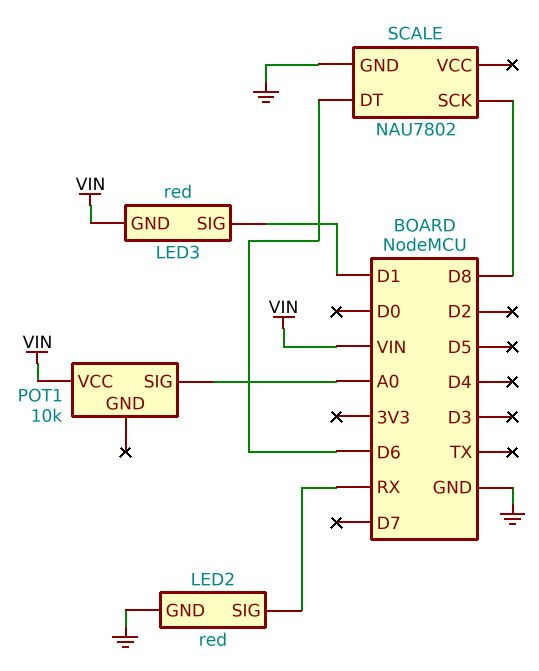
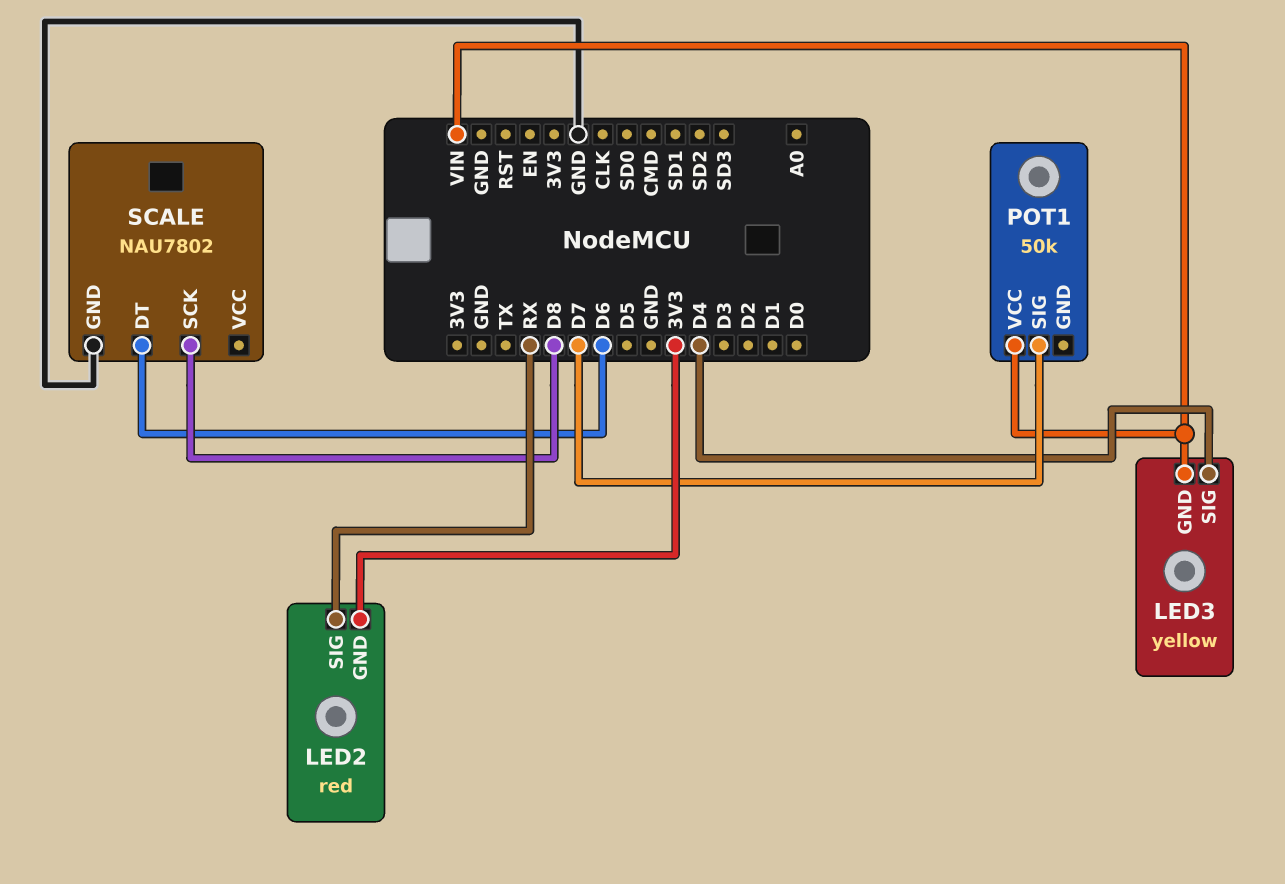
LED2 pin GND: GND -> 3V3
LED3: red -> yellow
LED3 pin SIG: D1 -> D4
POT1: 10k -> 50k
POT1 pin SIG: A0 -> D7

